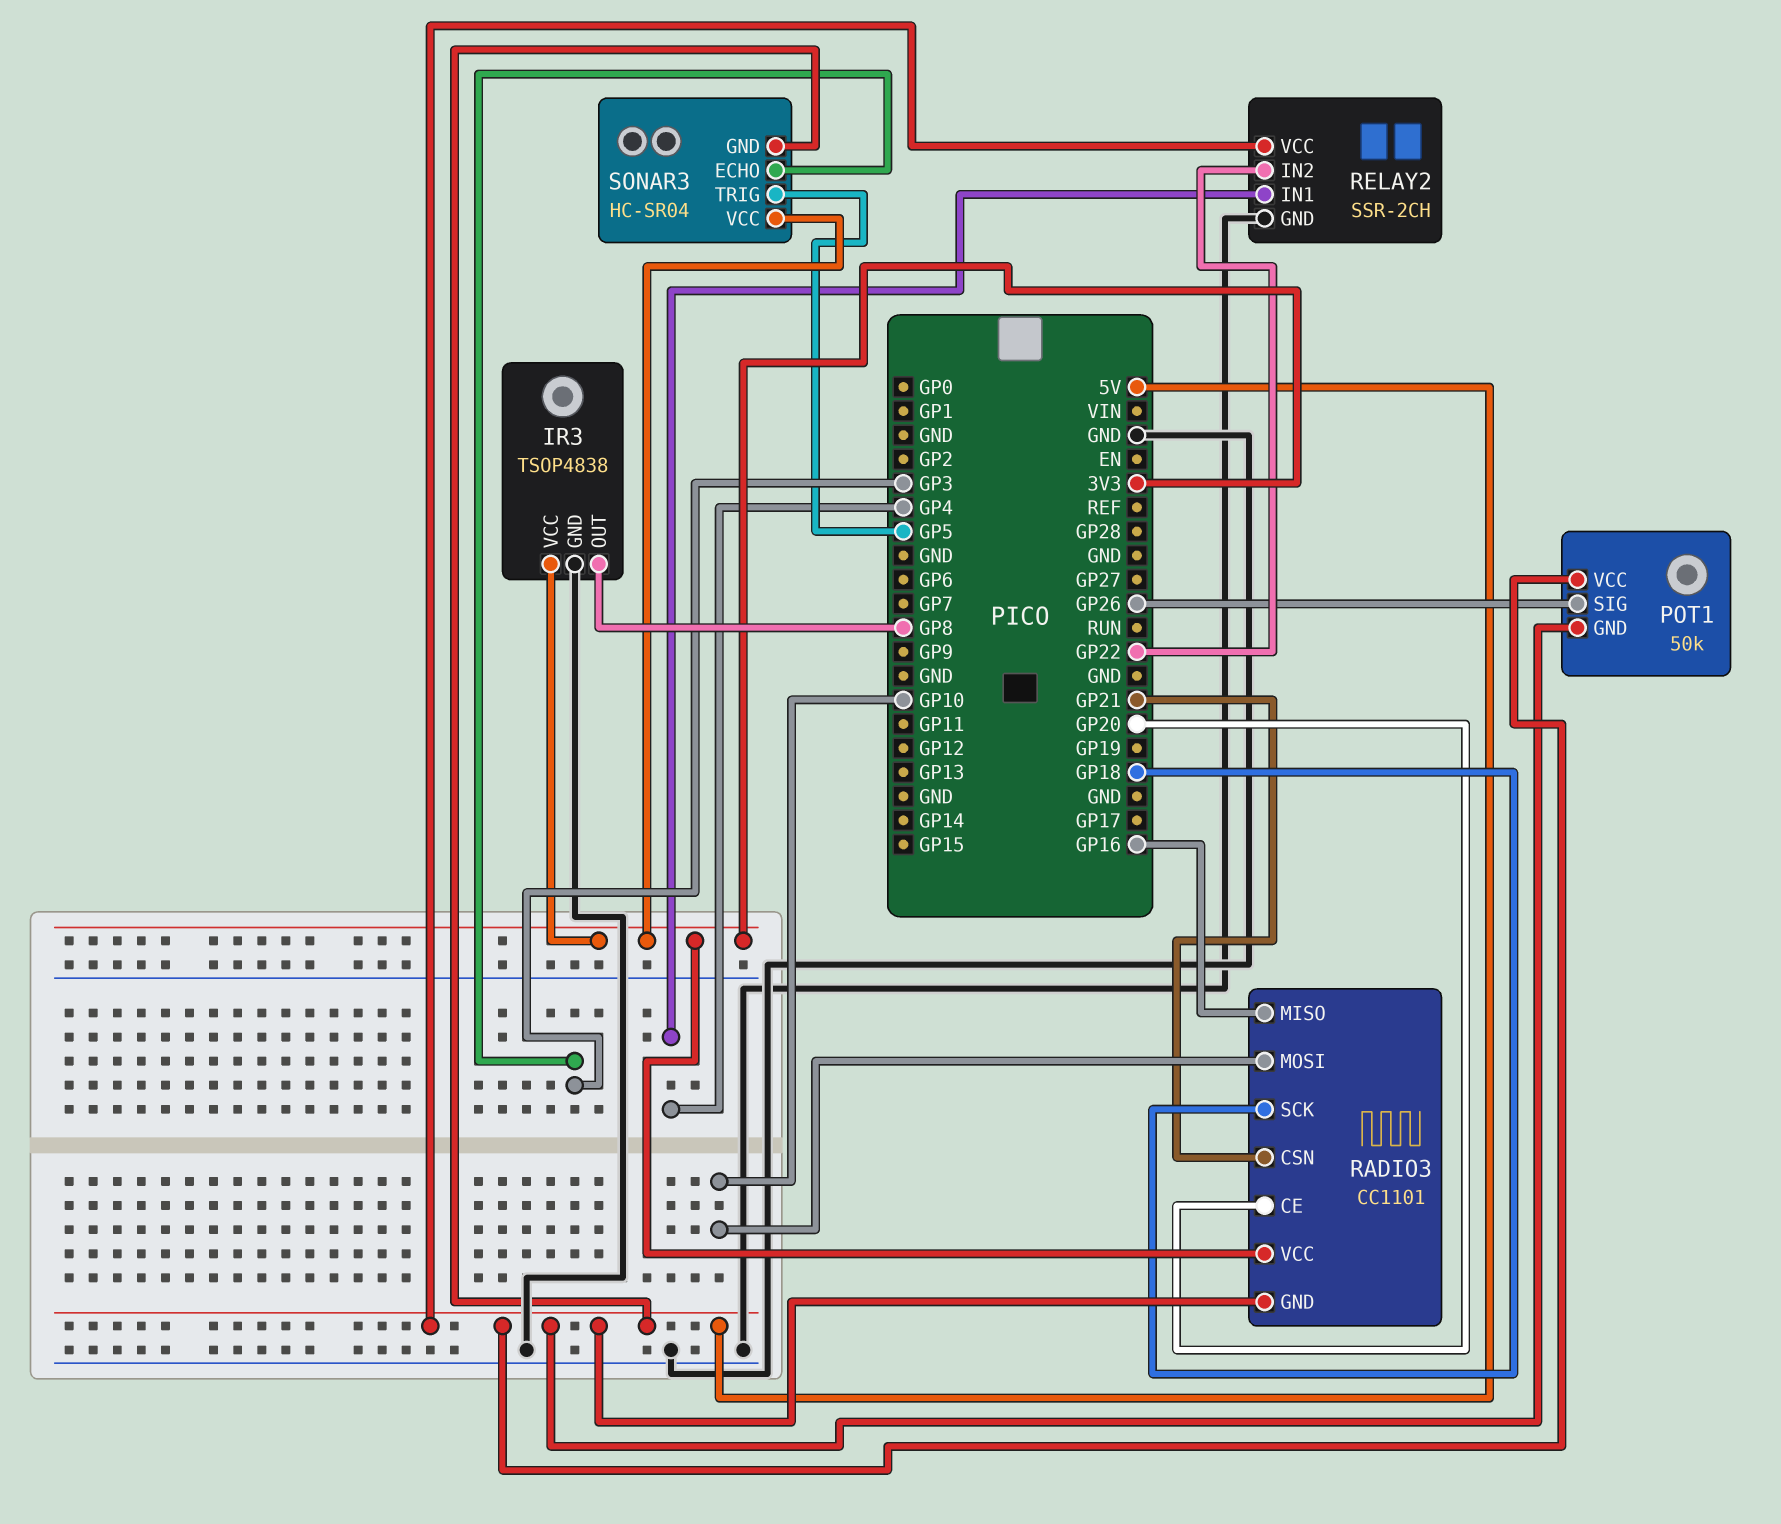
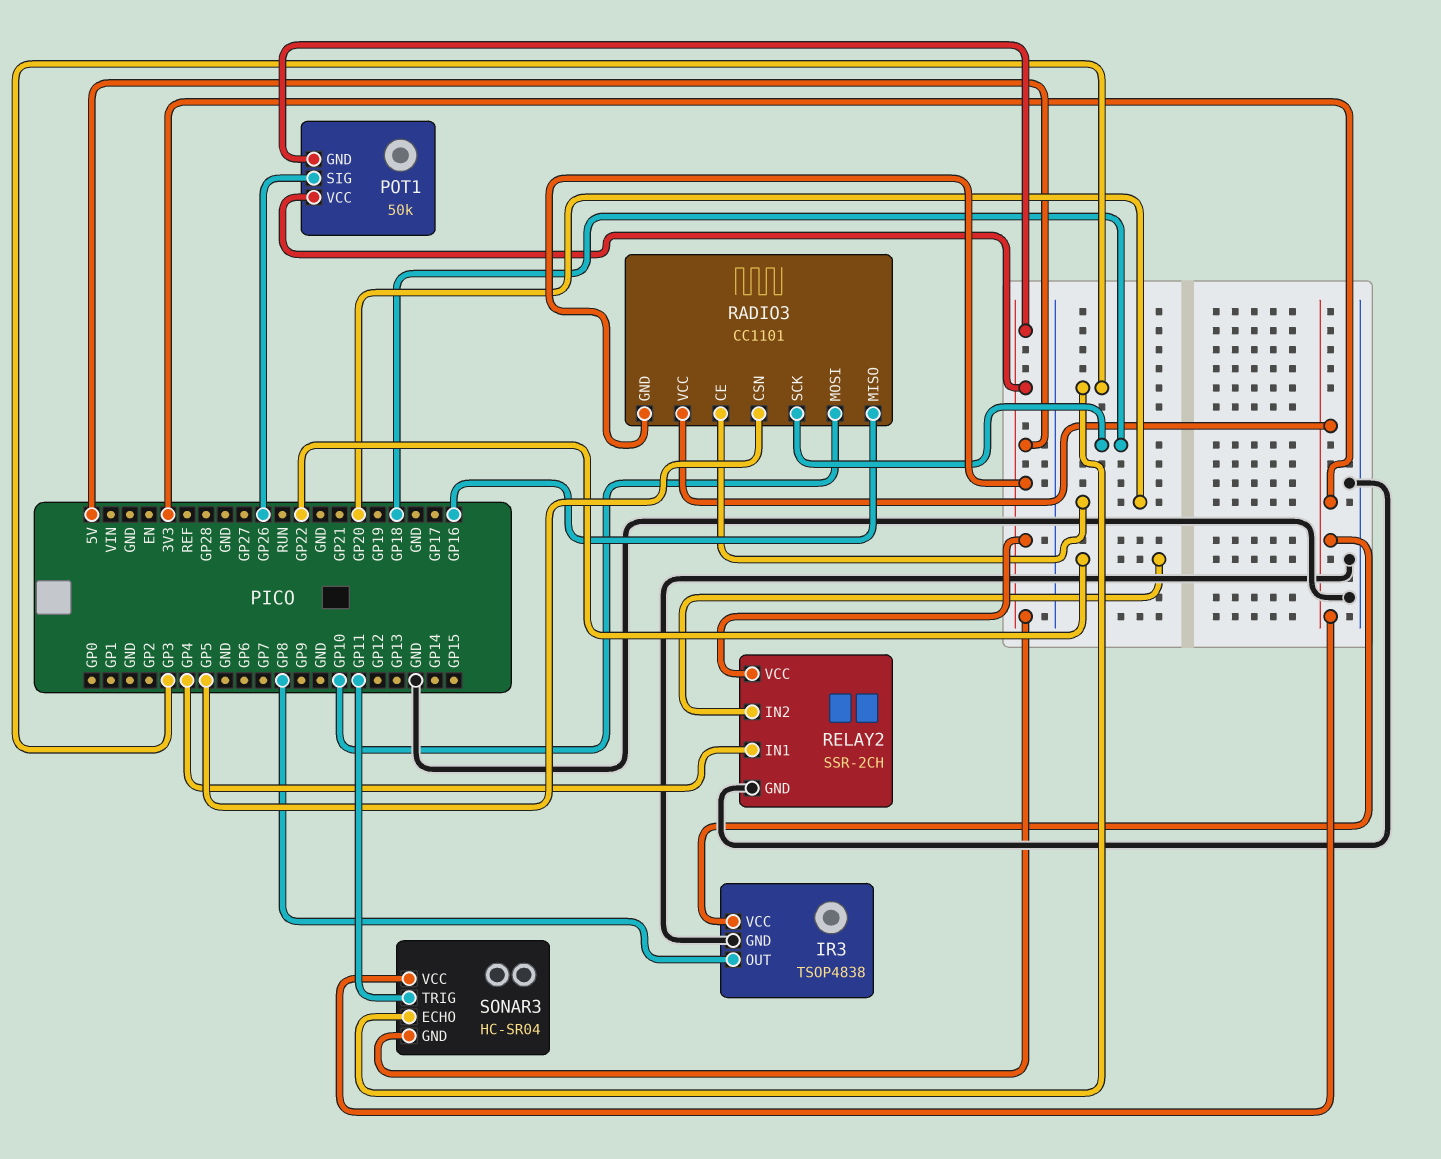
RADIO3 pin CSN: GP21 -> GP5
SONAR3 pin TRIG: GP5 -> GP11

